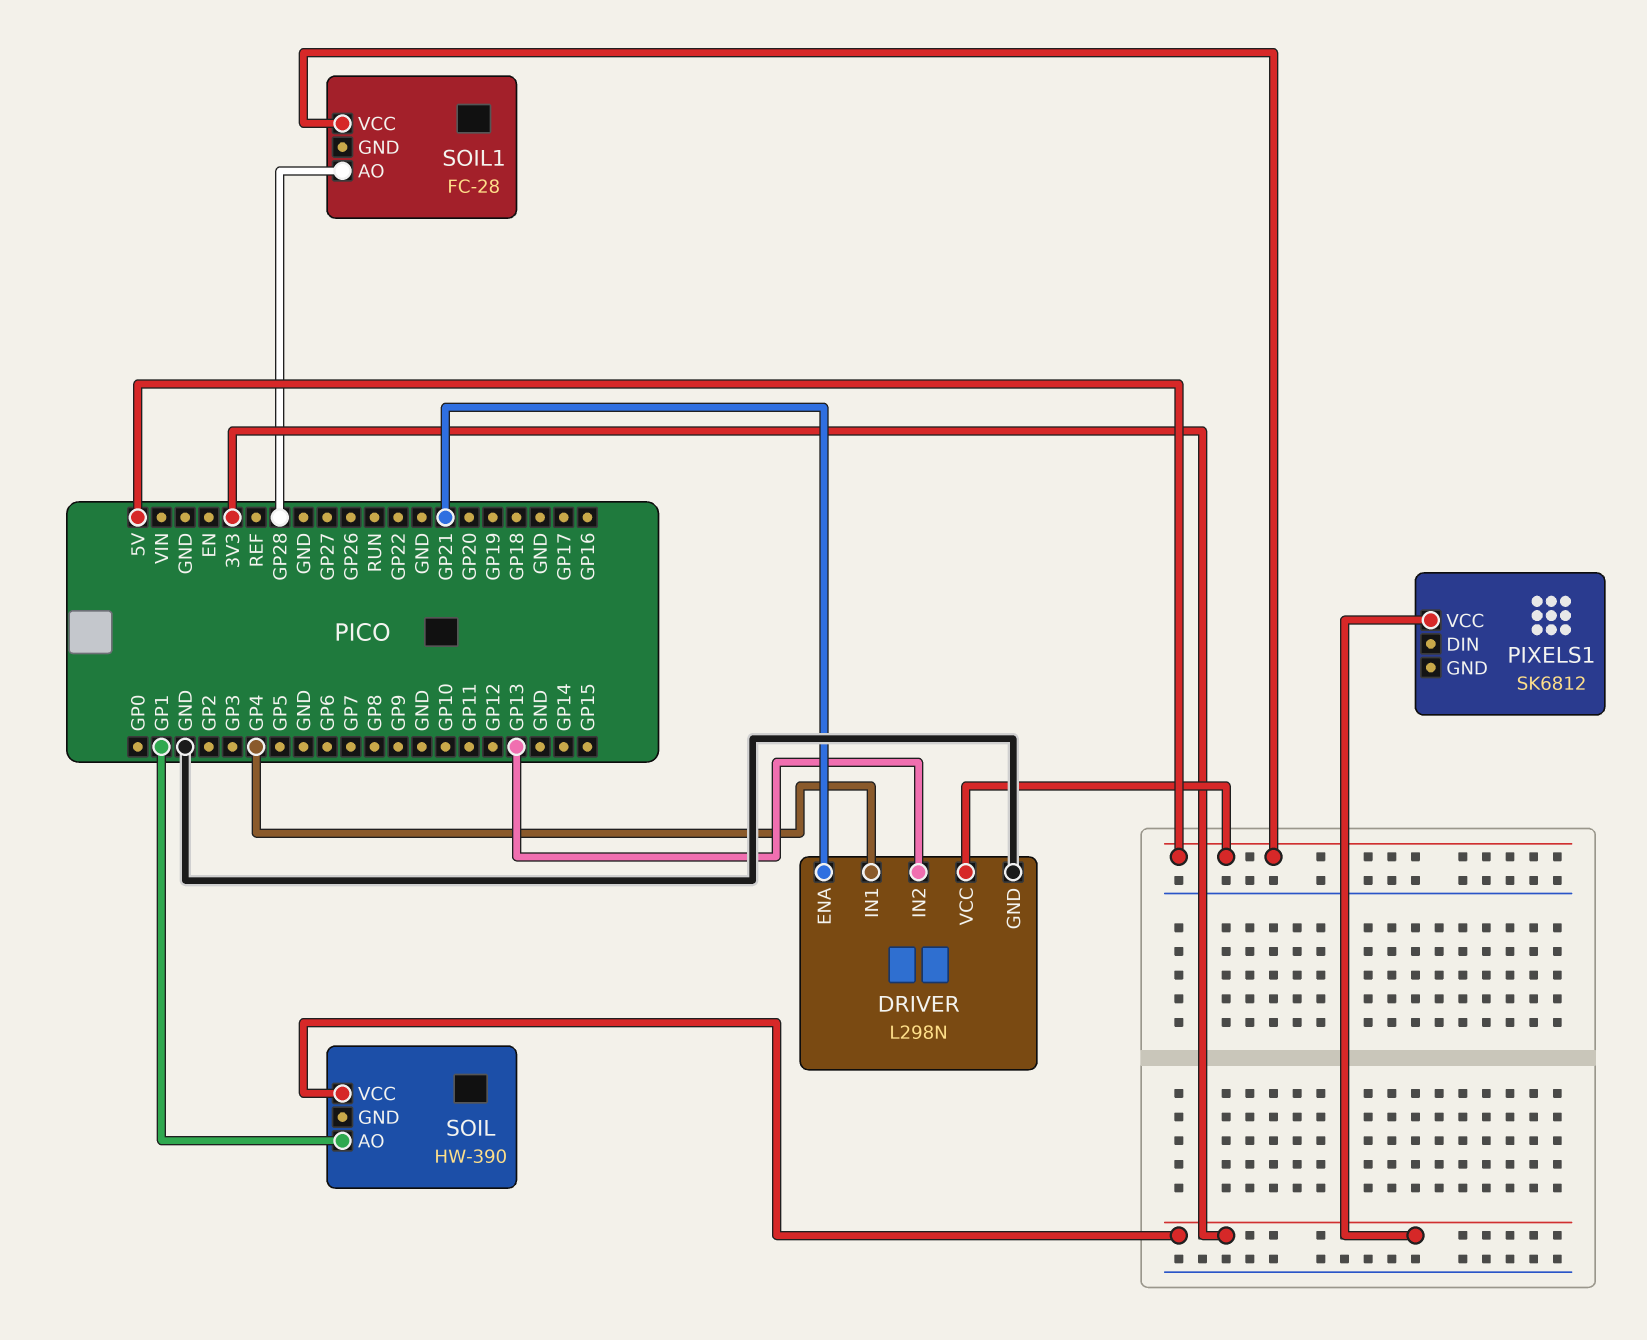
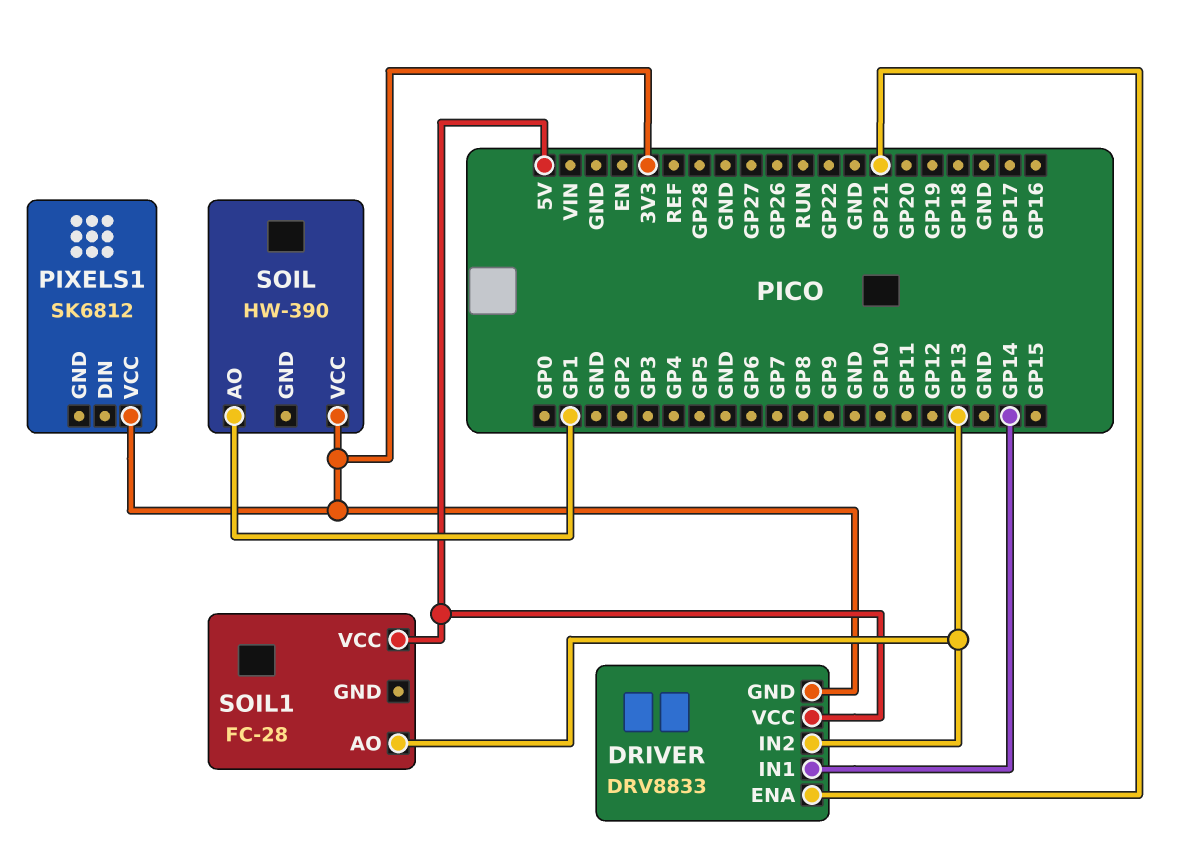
DRIVER: L298N -> DRV8833
DRIVER pin GND: GND -> 3V3
DRIVER pin IN1: GP4 -> GP14
SOIL1 pin AO: GP28 -> GP13

